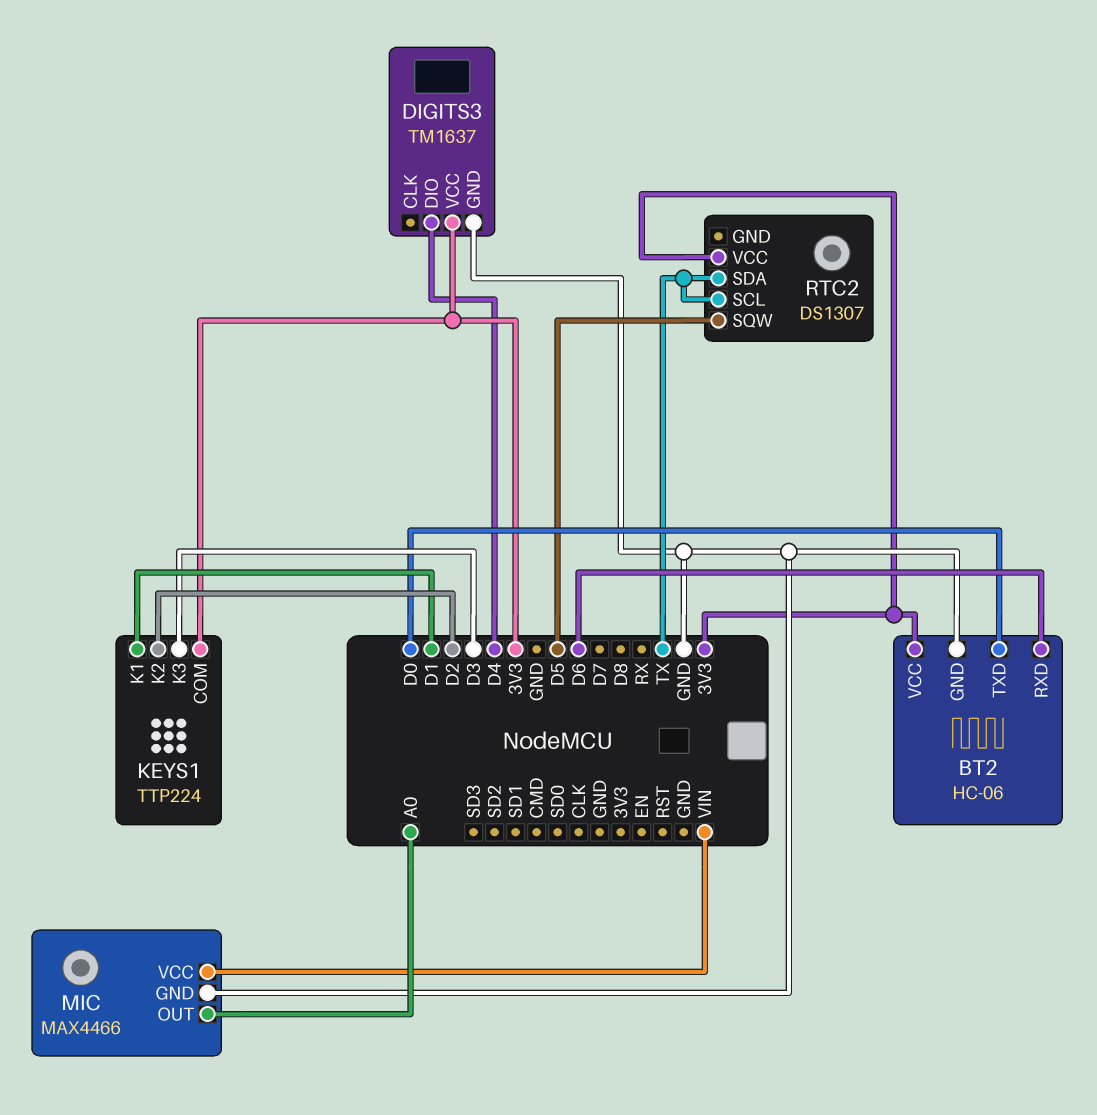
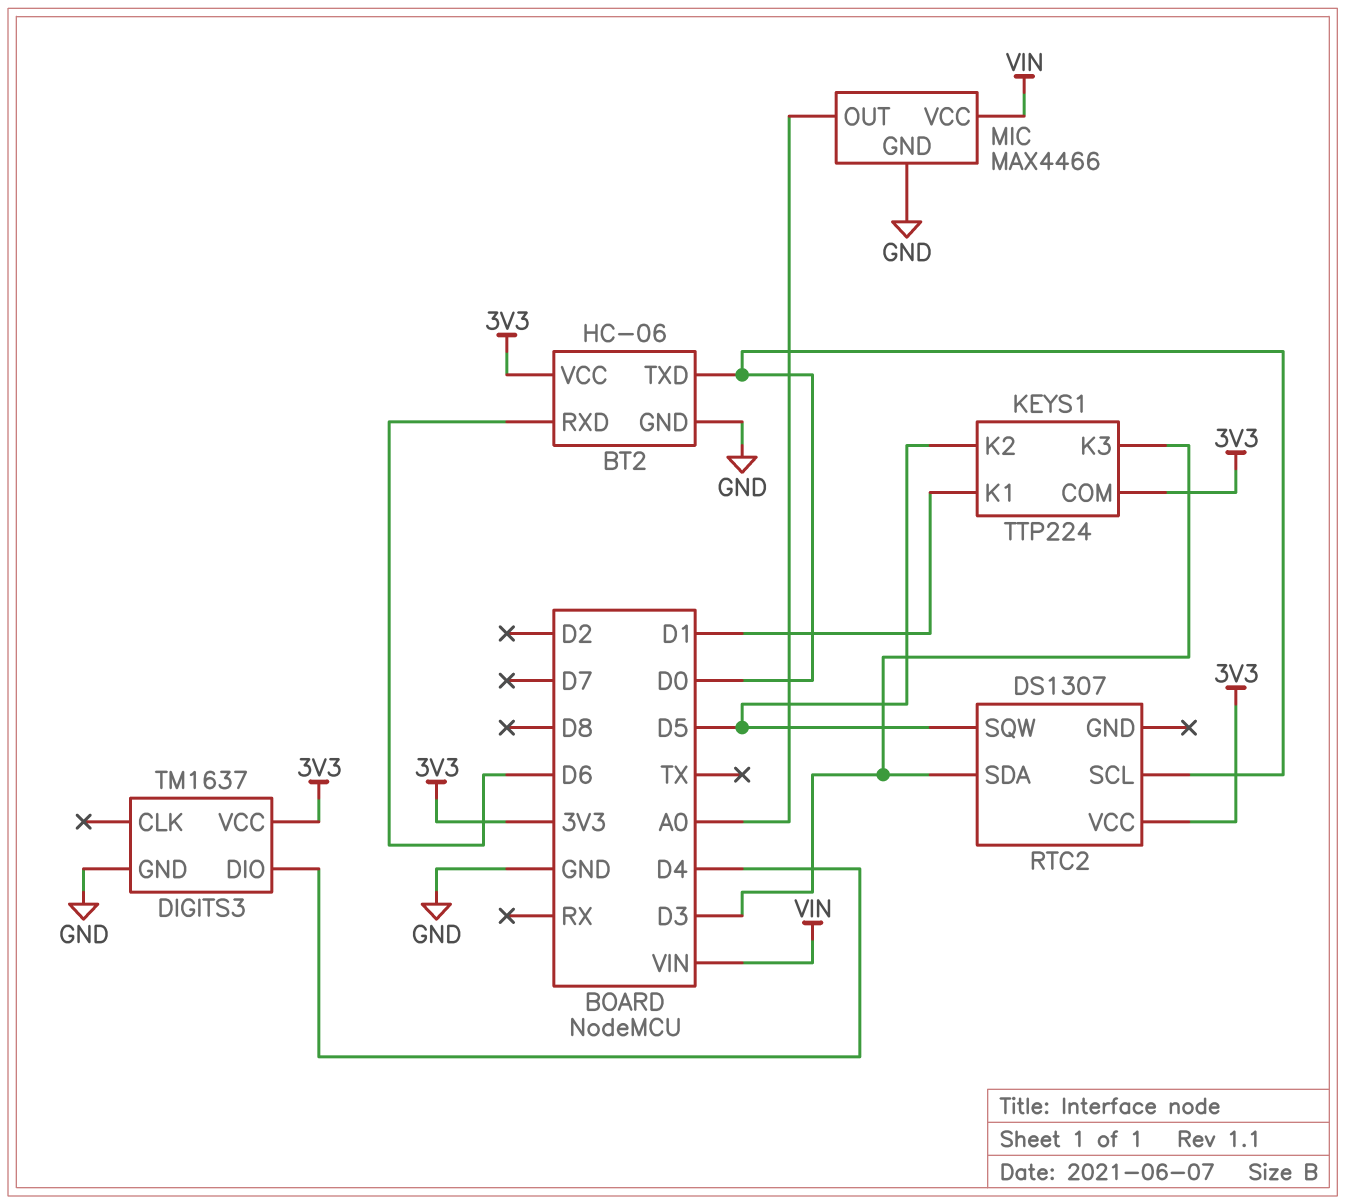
KEYS1 pin K2: D2 -> D5
RTC2 pin SCL: TX -> D0
RTC2 pin SDA: TX -> D3

